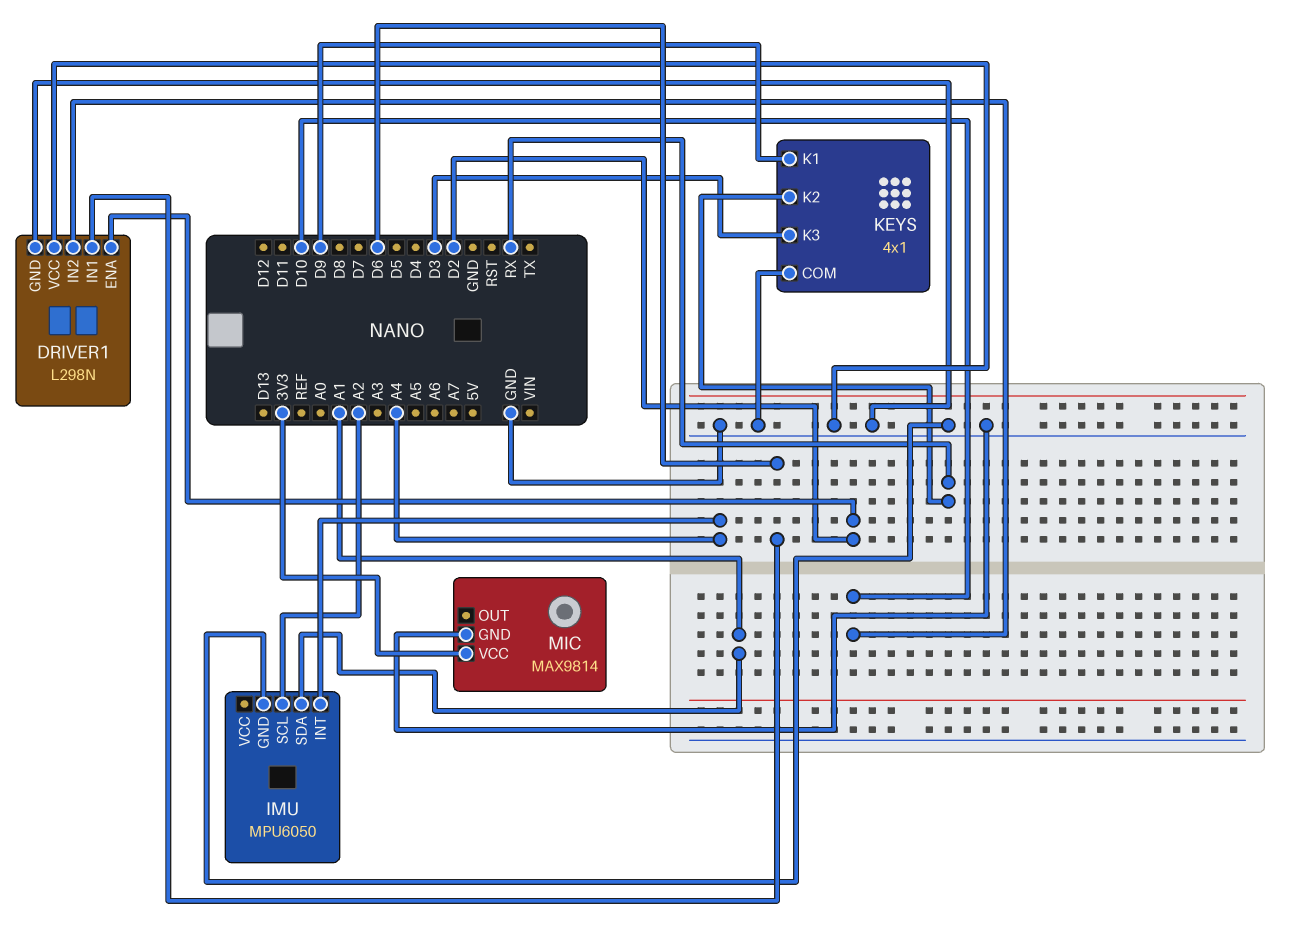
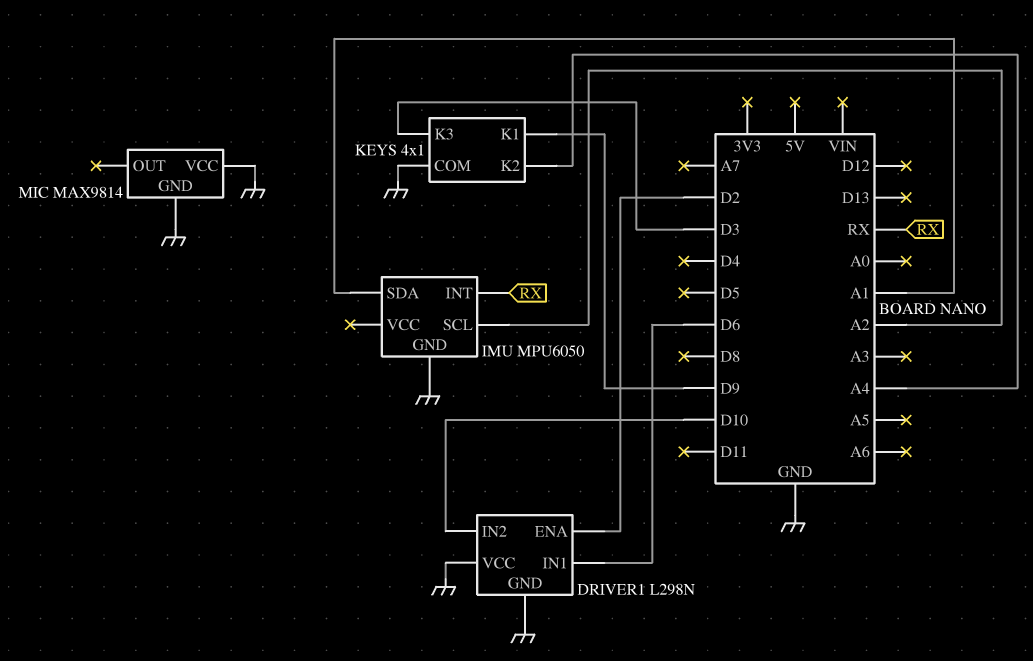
IMU pin INT: A4 -> RX
KEYS pin K2: RX -> A4
MIC pin VCC: 3V3 -> GND

